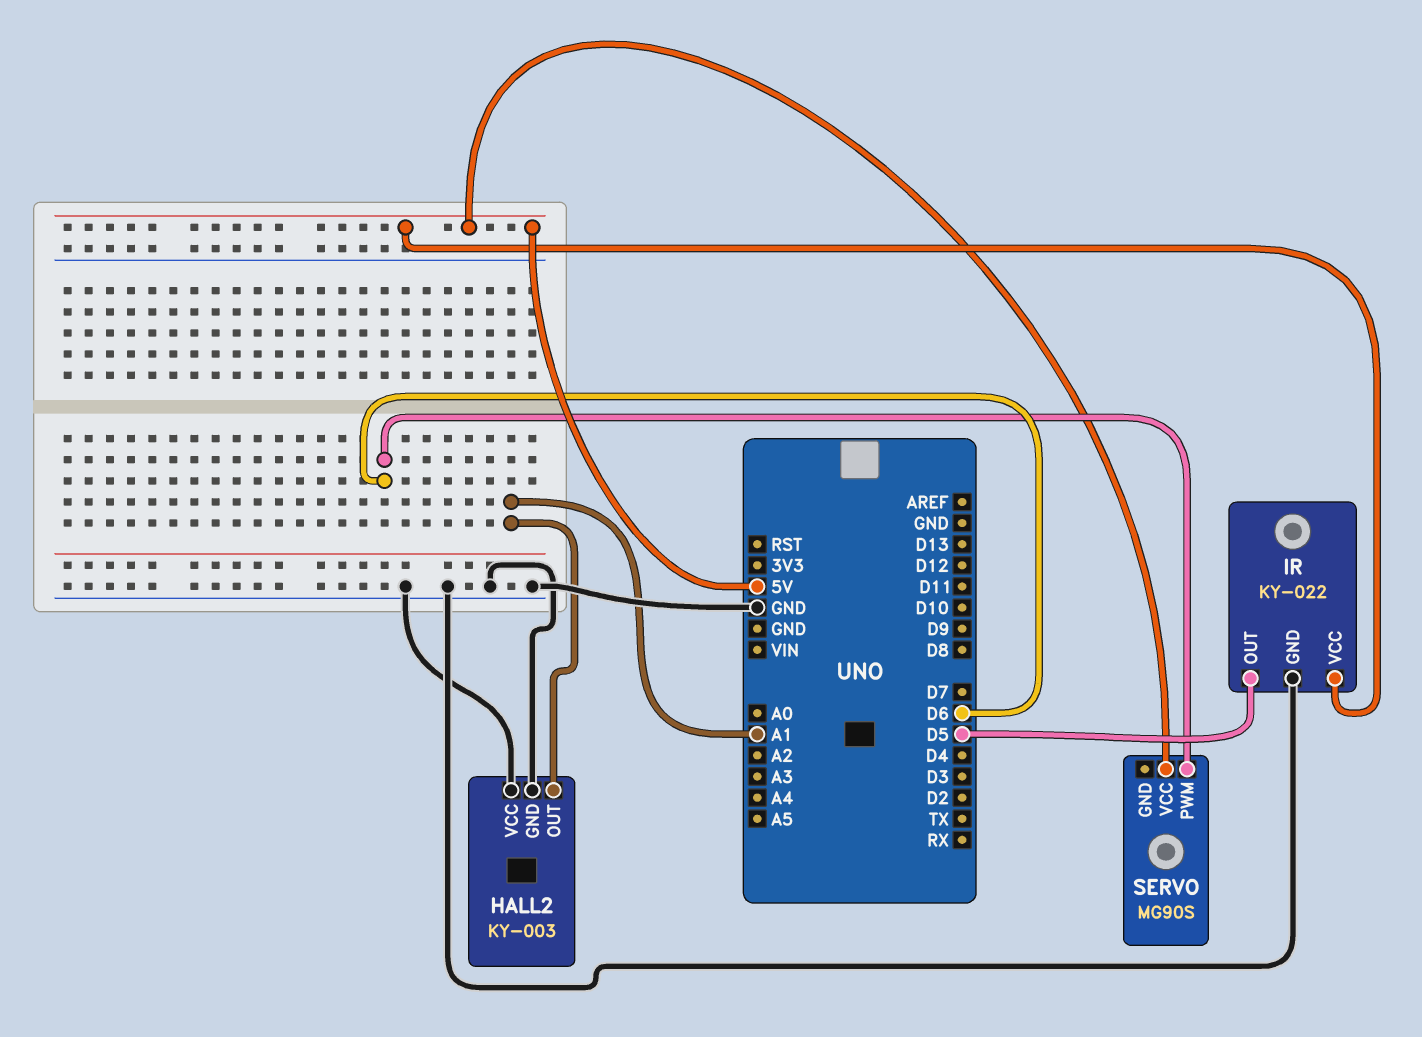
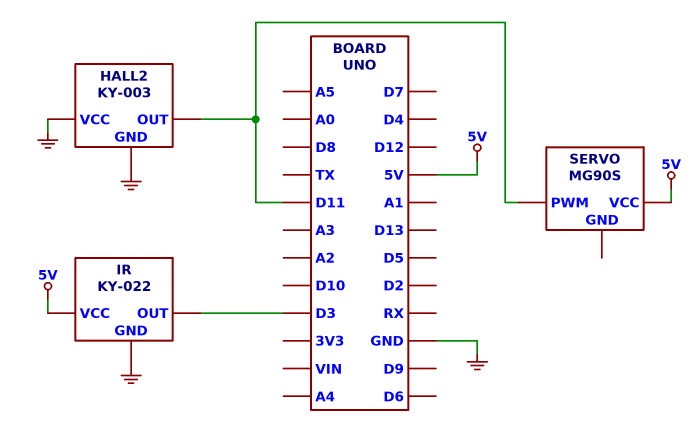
HALL2 pin OUT: A1 -> D11
IR pin OUT: D5 -> D3
SERVO pin PWM: D6 -> D11

